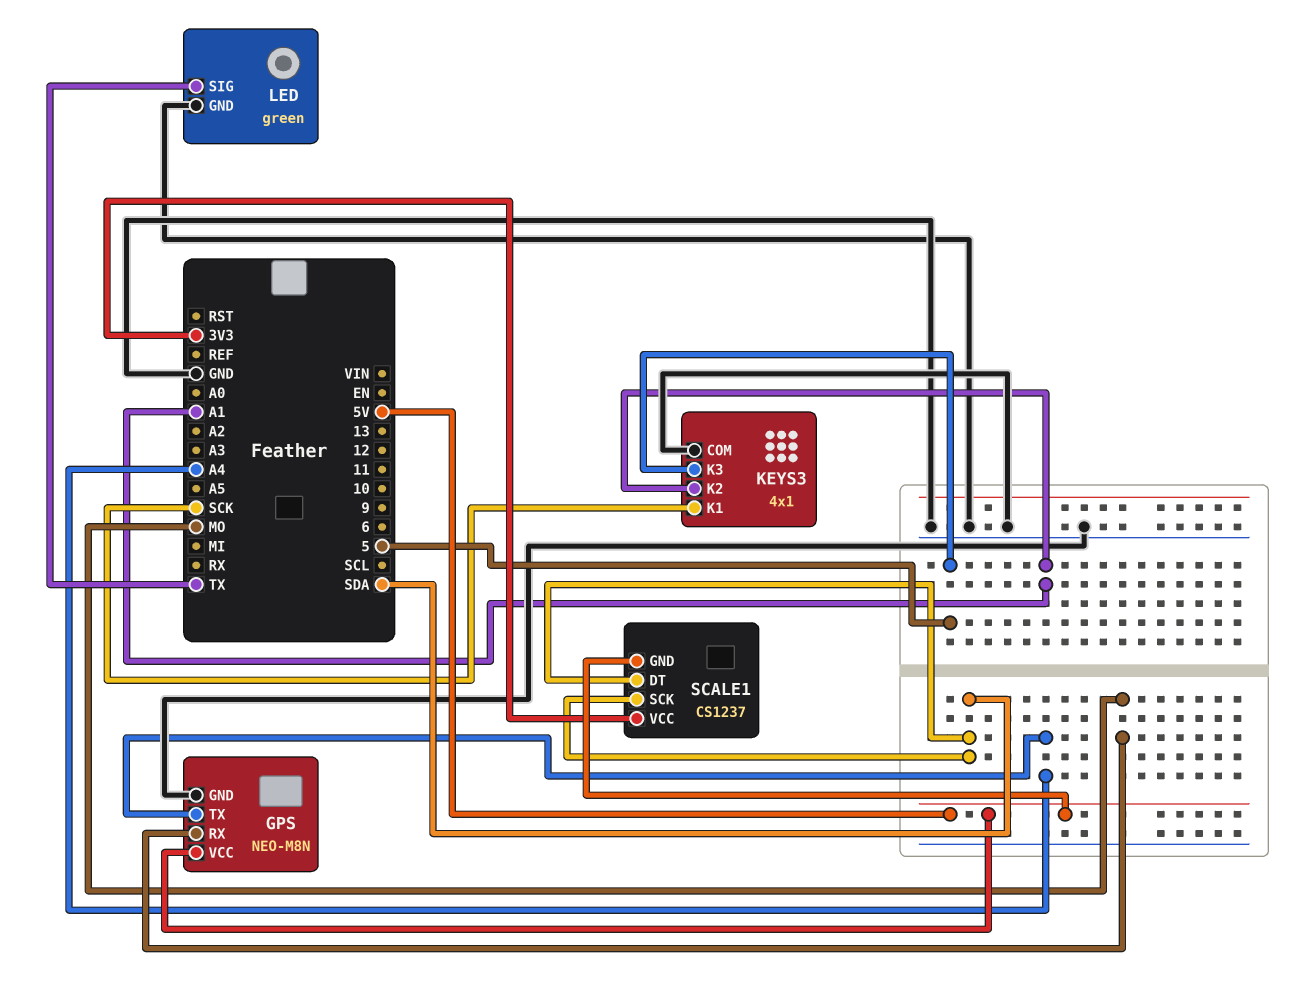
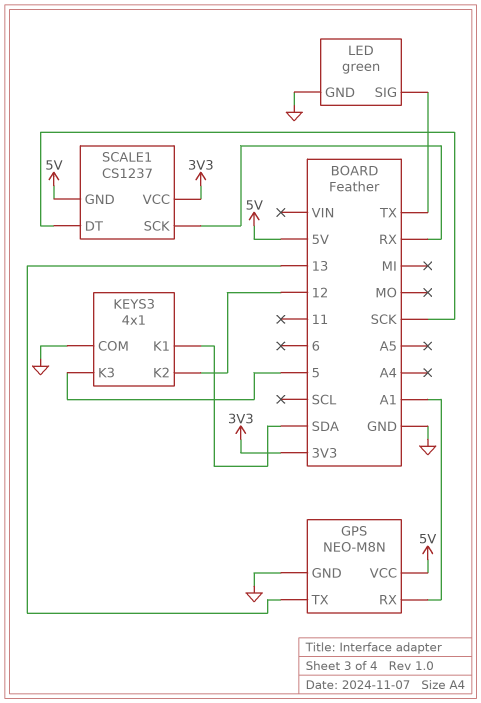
GPS pin RX: MO -> A1
GPS pin TX: A4 -> 13
KEYS3 pin K1: SCK -> SDA
KEYS3 pin K2: A1 -> 12
SCALE1 pin DT: SDA -> SCK
SCALE1 pin SCK: SDA -> RX

